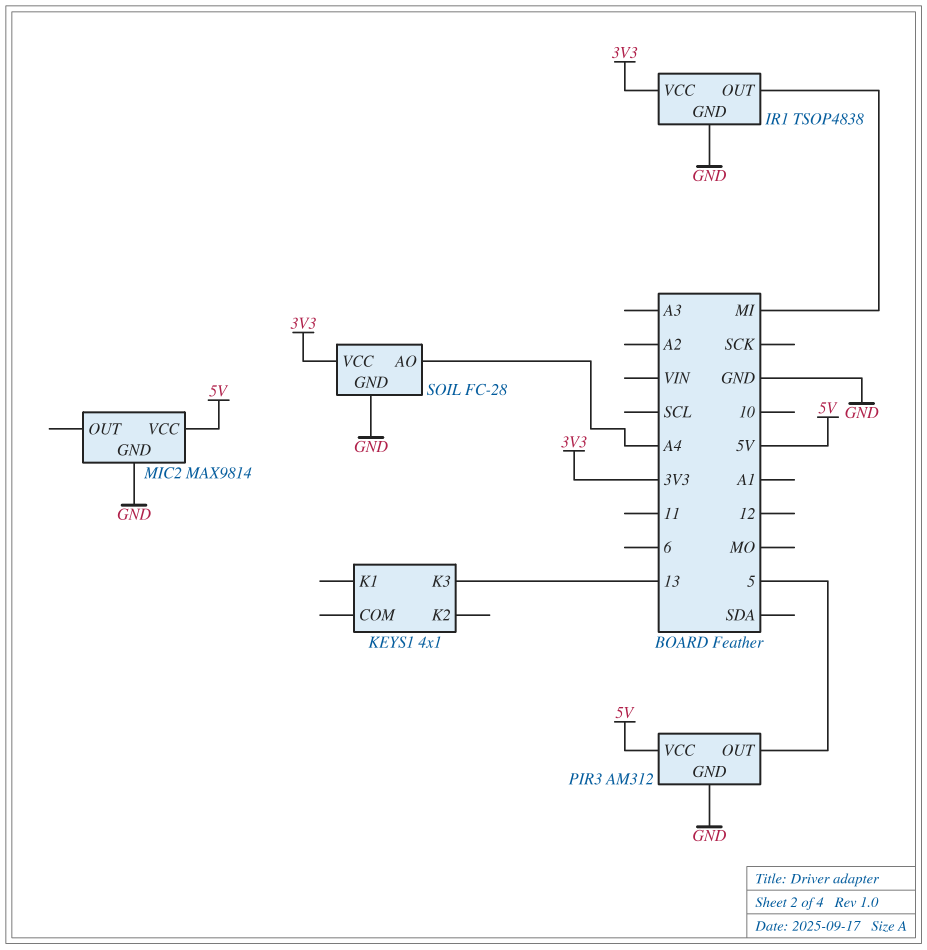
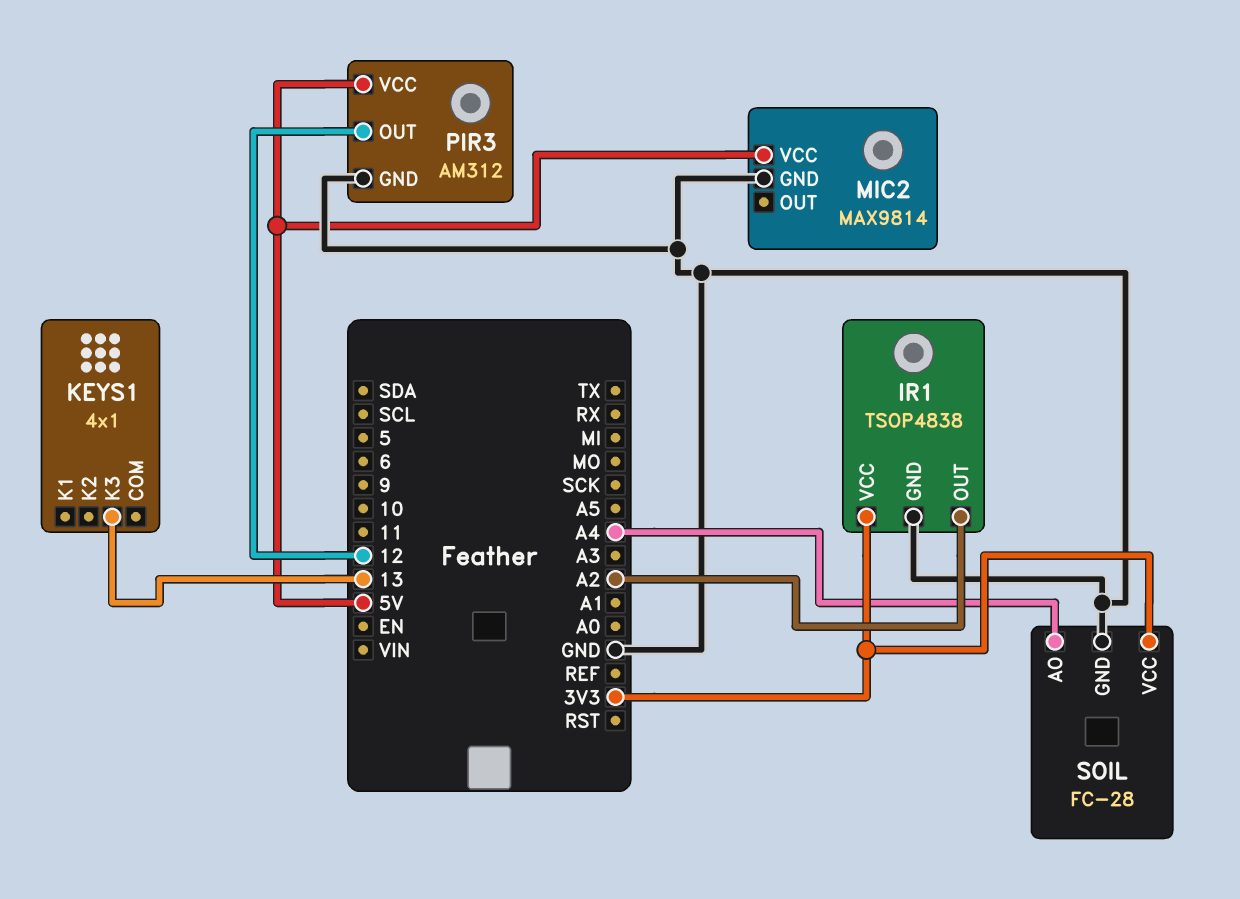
IR1 pin OUT: MI -> A2
PIR3 pin OUT: 5 -> 12

